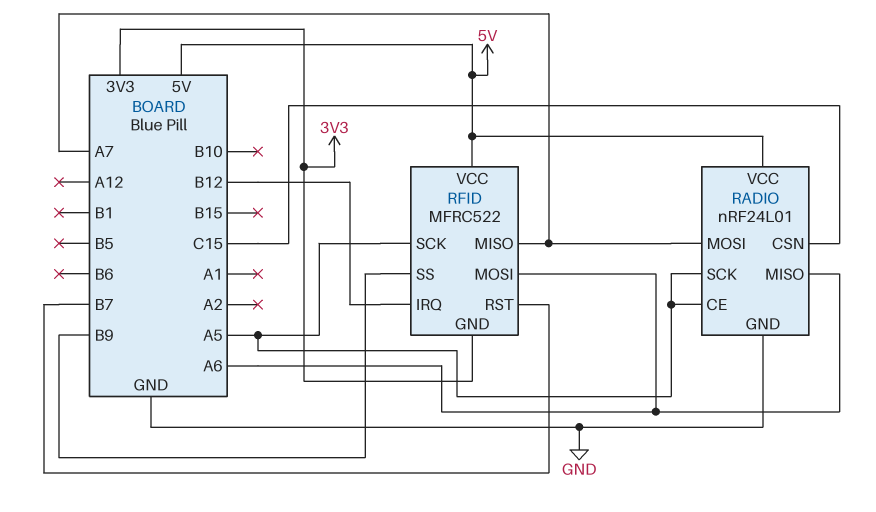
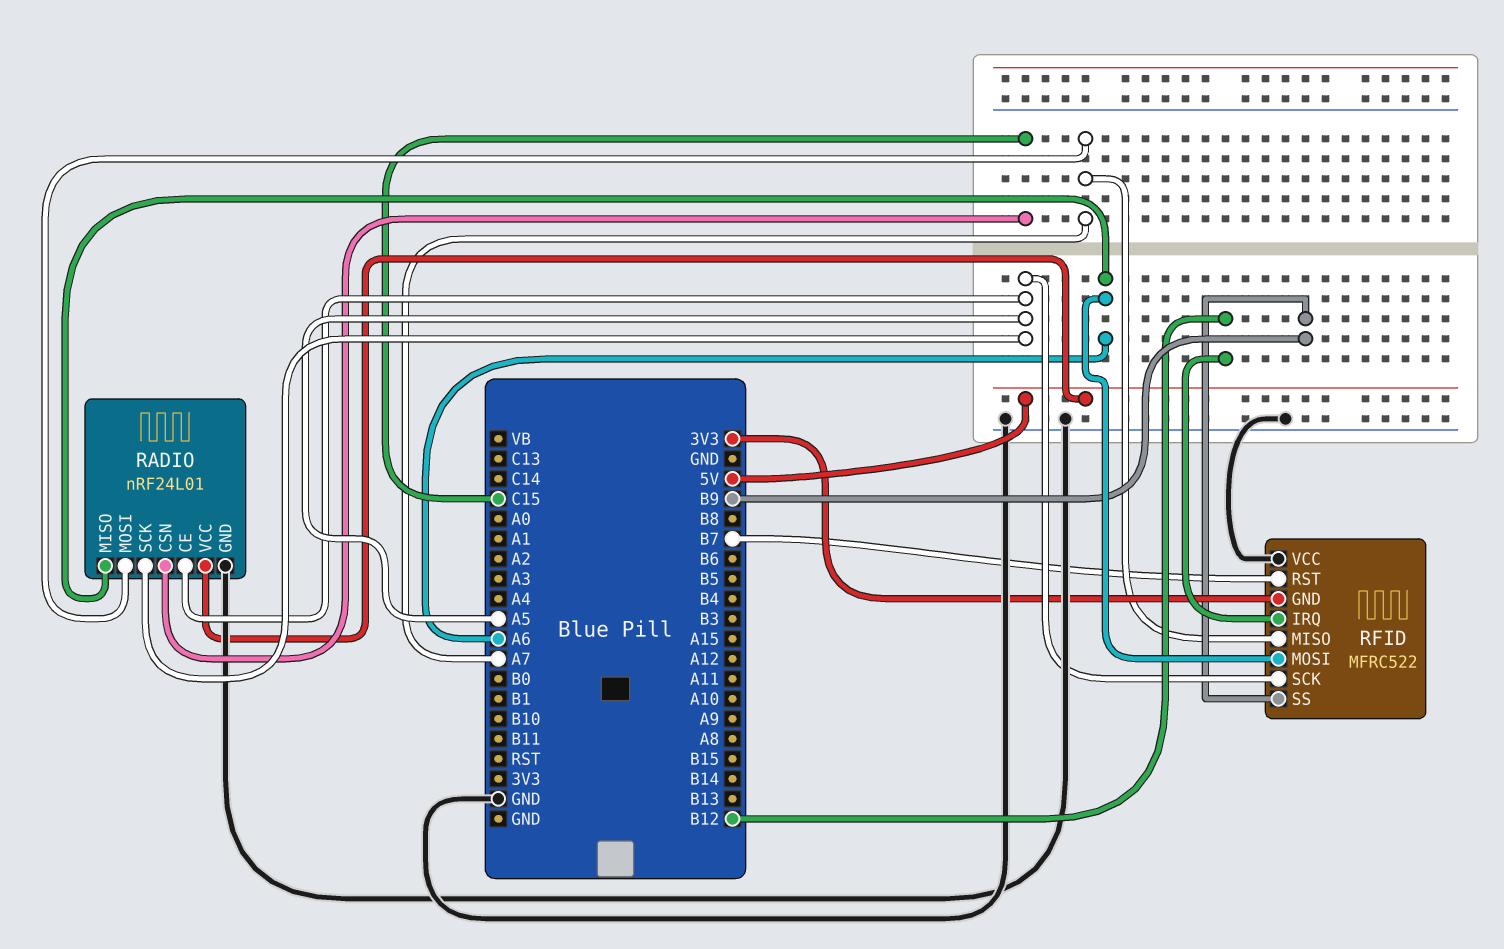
RFID pin VCC: 5V -> GND

